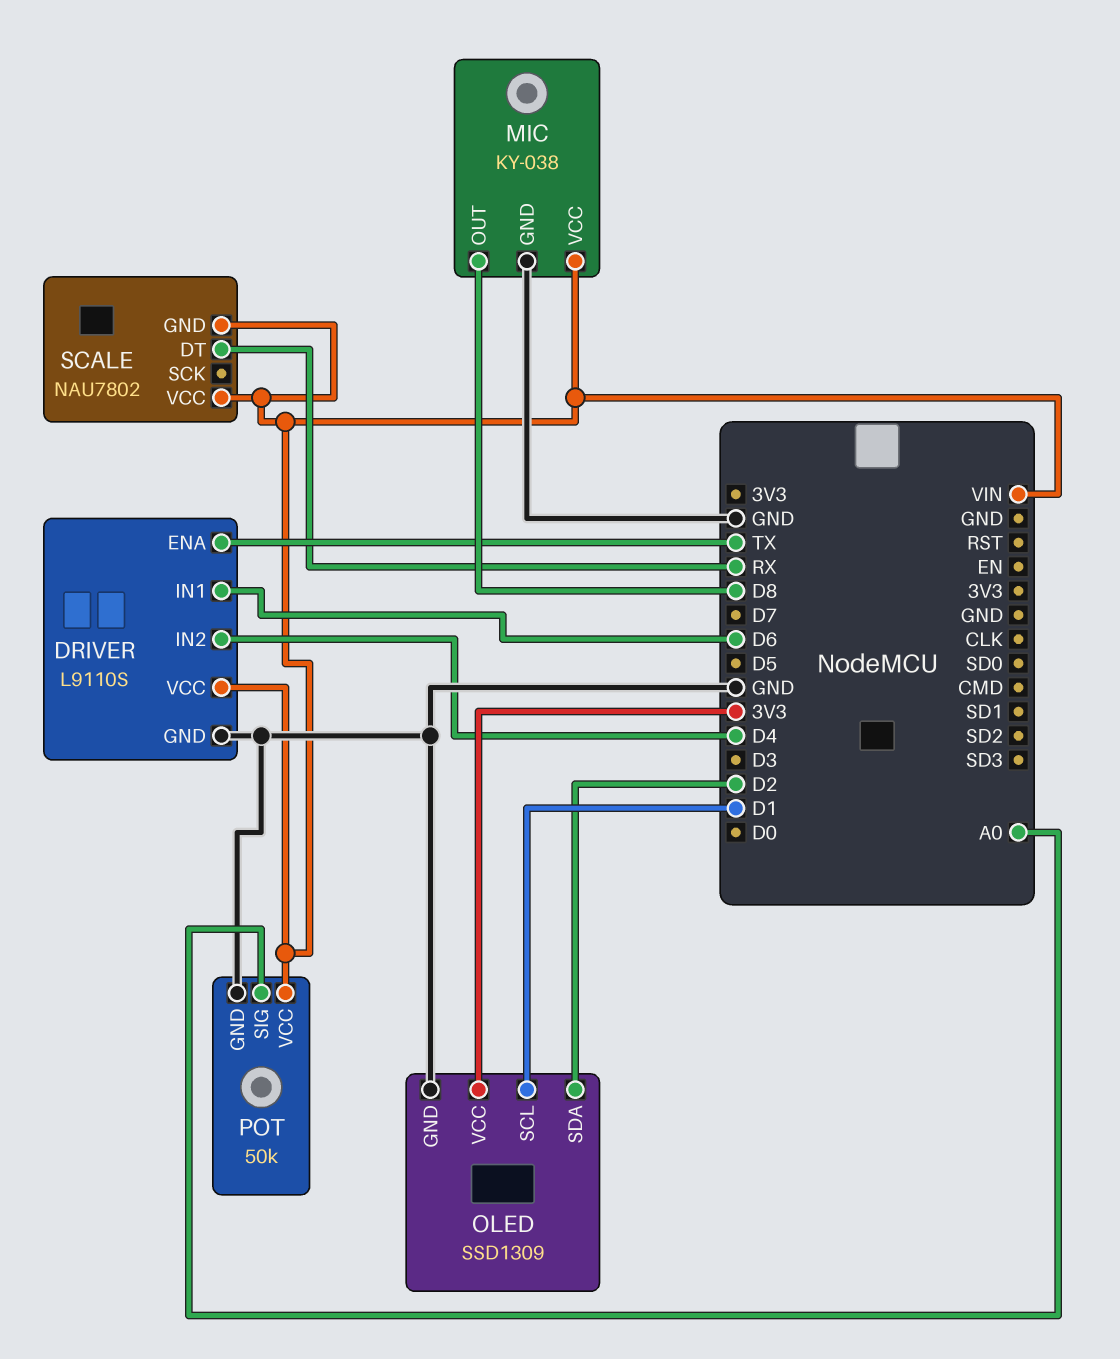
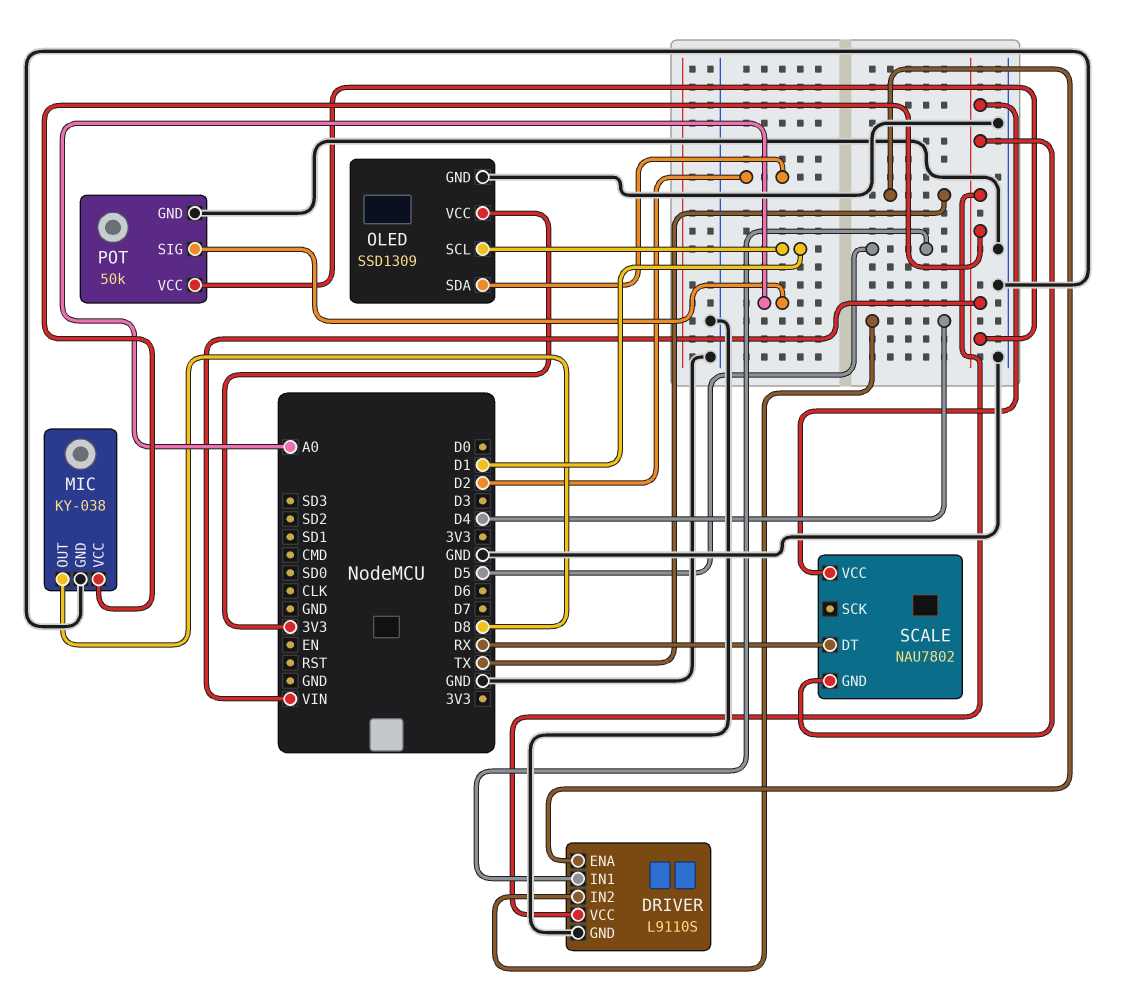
DRIVER pin IN1: D6 -> D5

